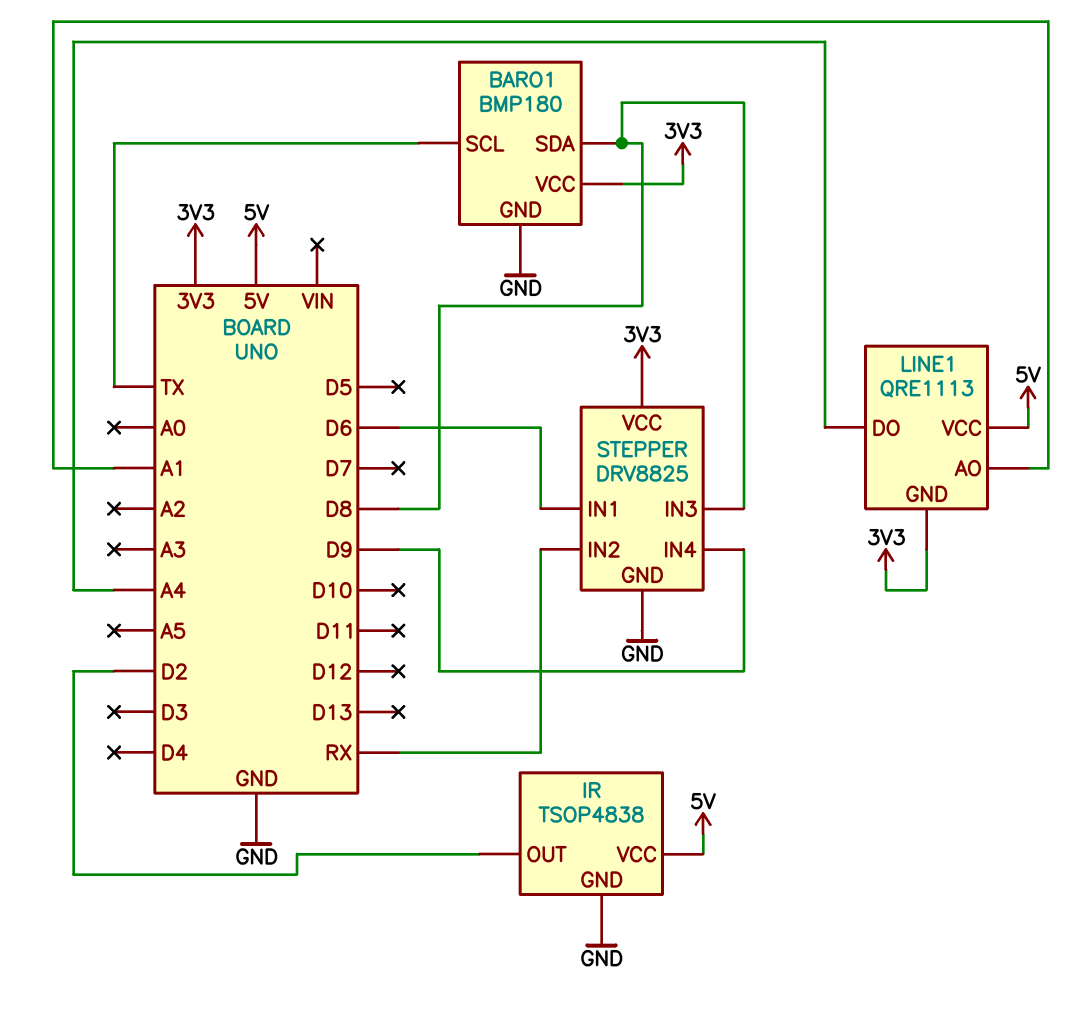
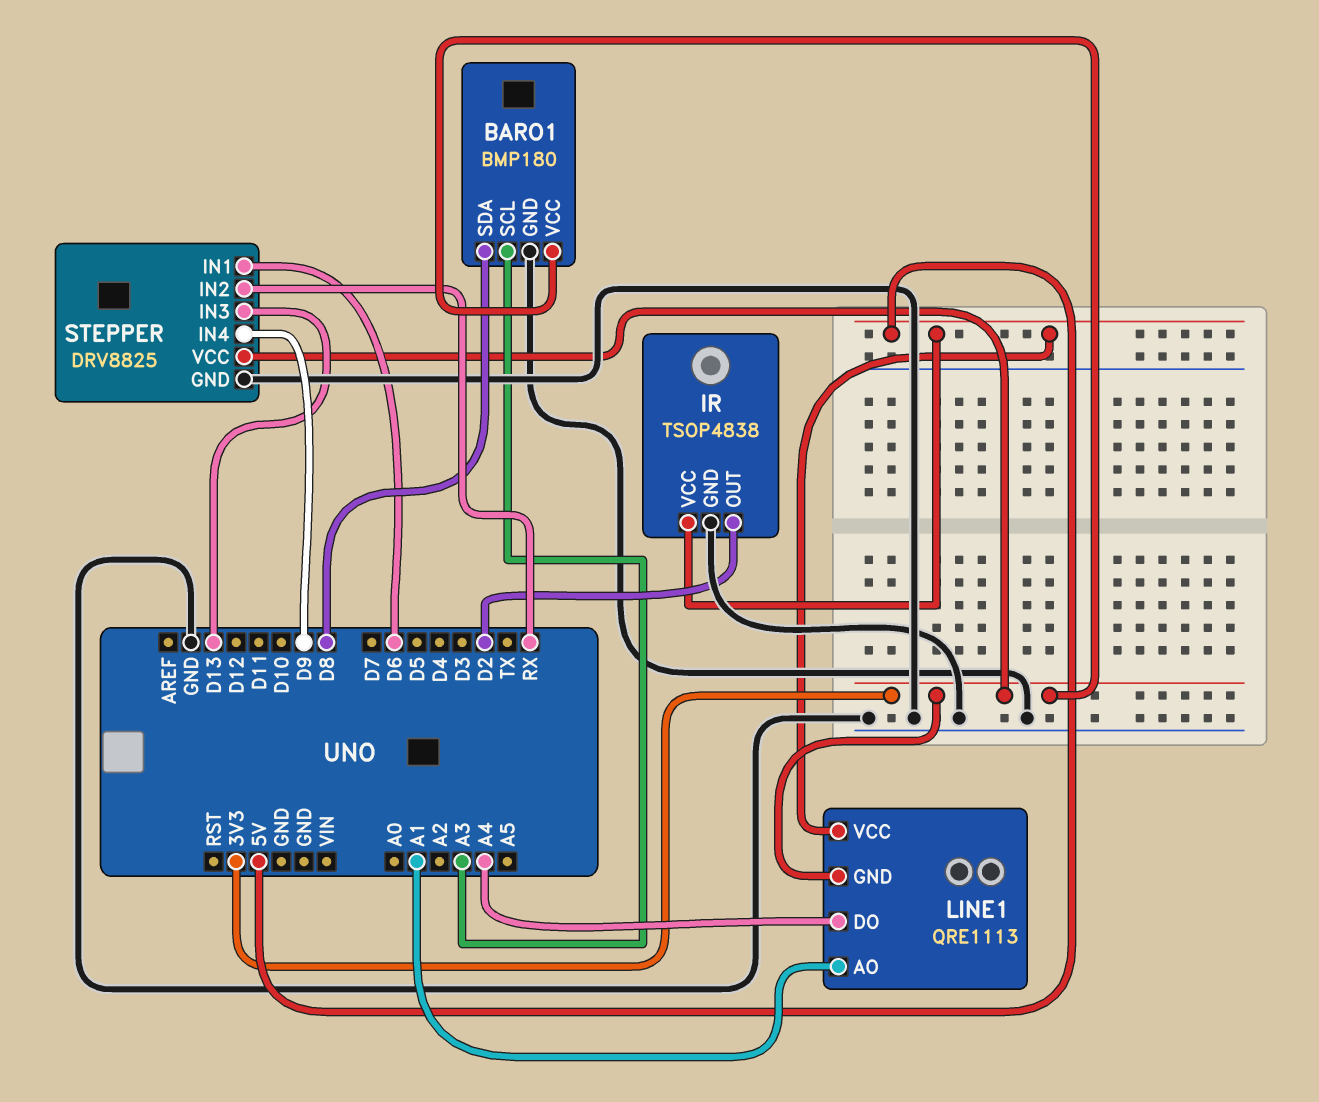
BARO1 pin SCL: TX -> A3
STEPPER pin IN3: D8 -> D13

